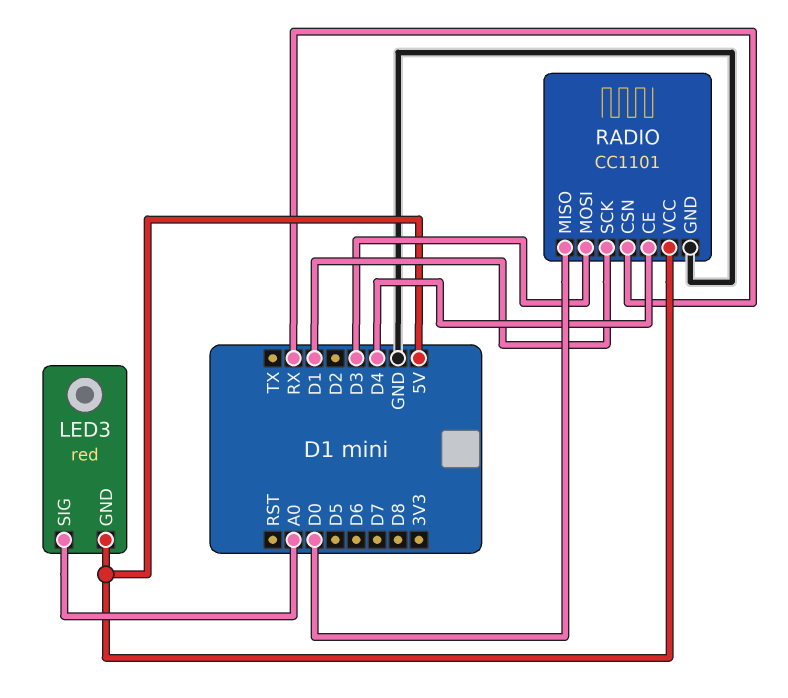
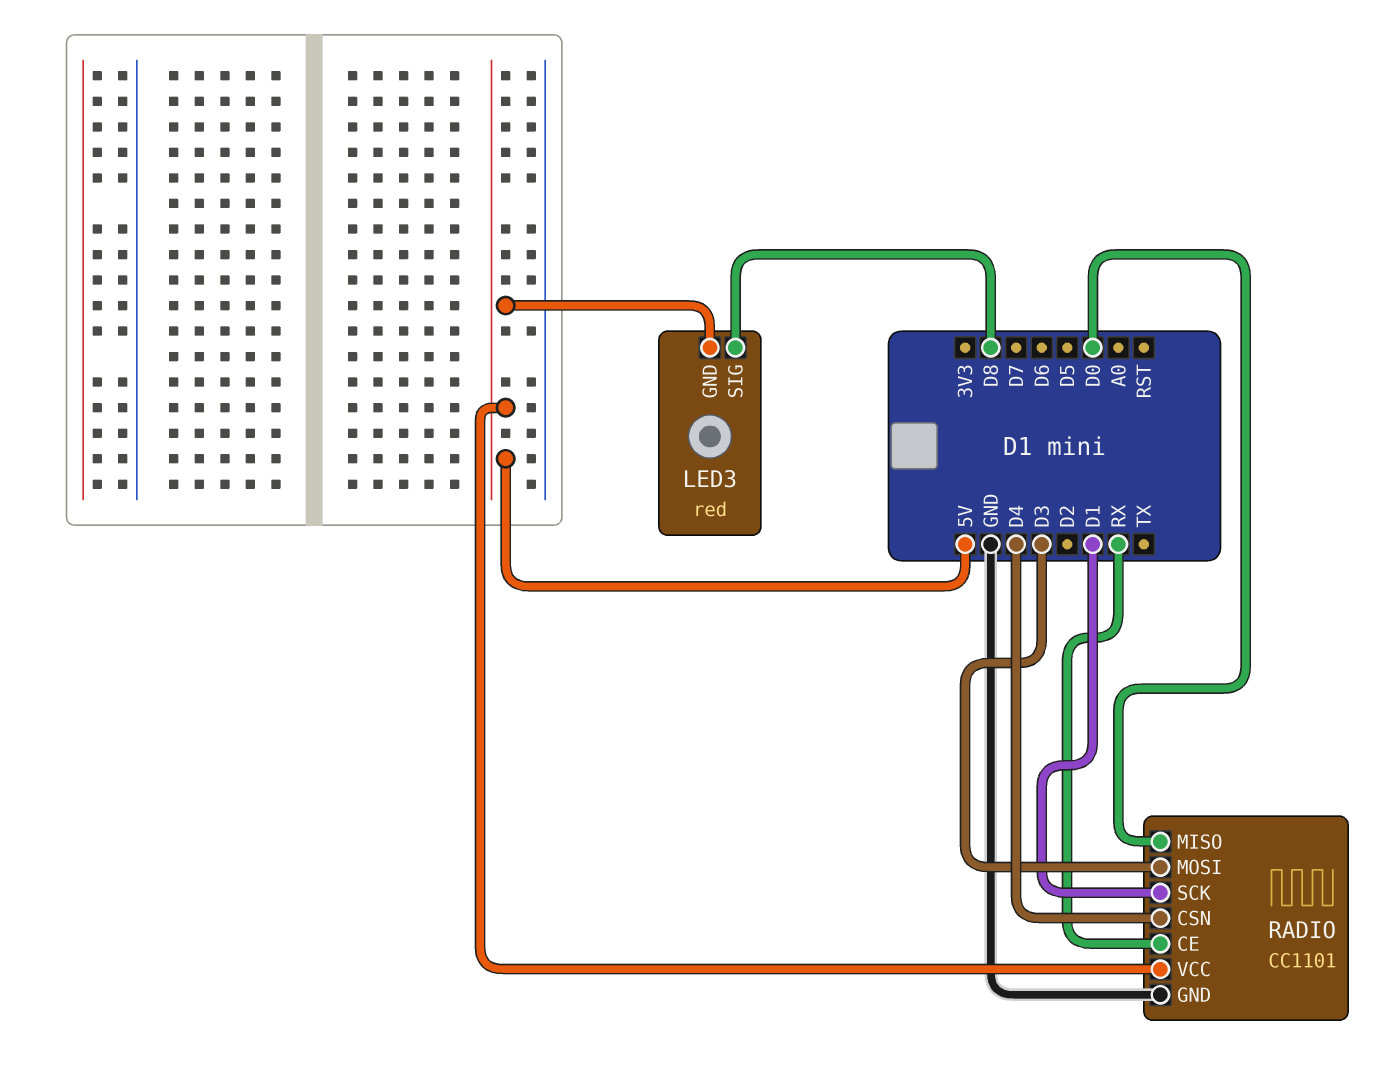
LED3 pin SIG: A0 -> D8
RADIO pin CE: D4 -> RX
RADIO pin CSN: RX -> D4

